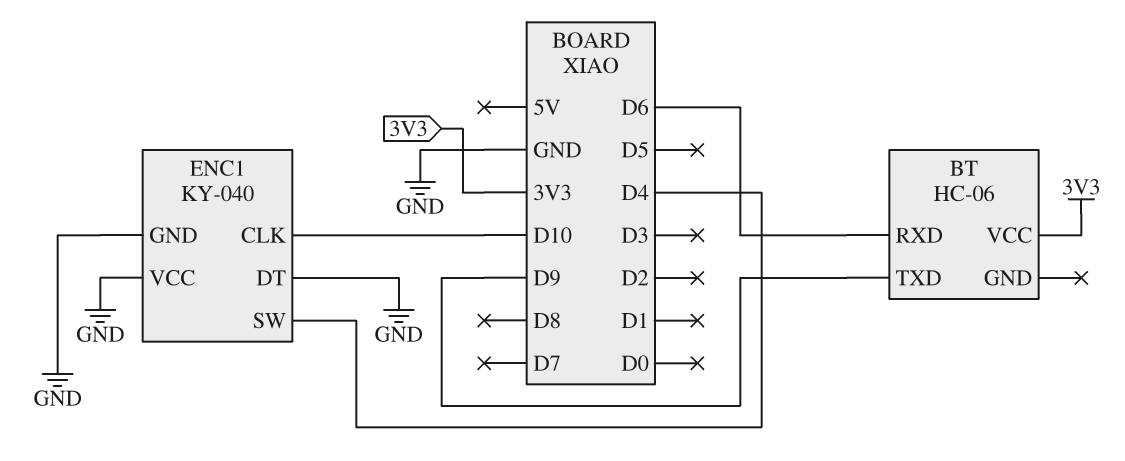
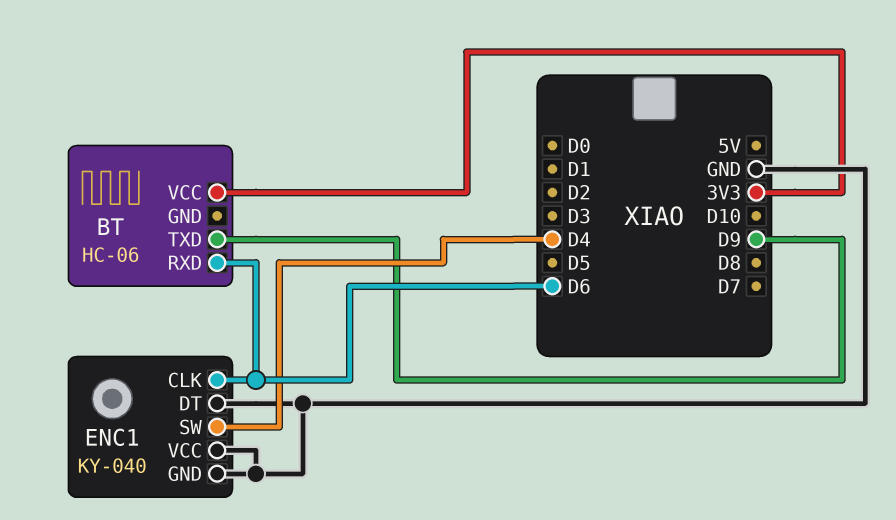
ENC1 pin CLK: D10 -> D6

